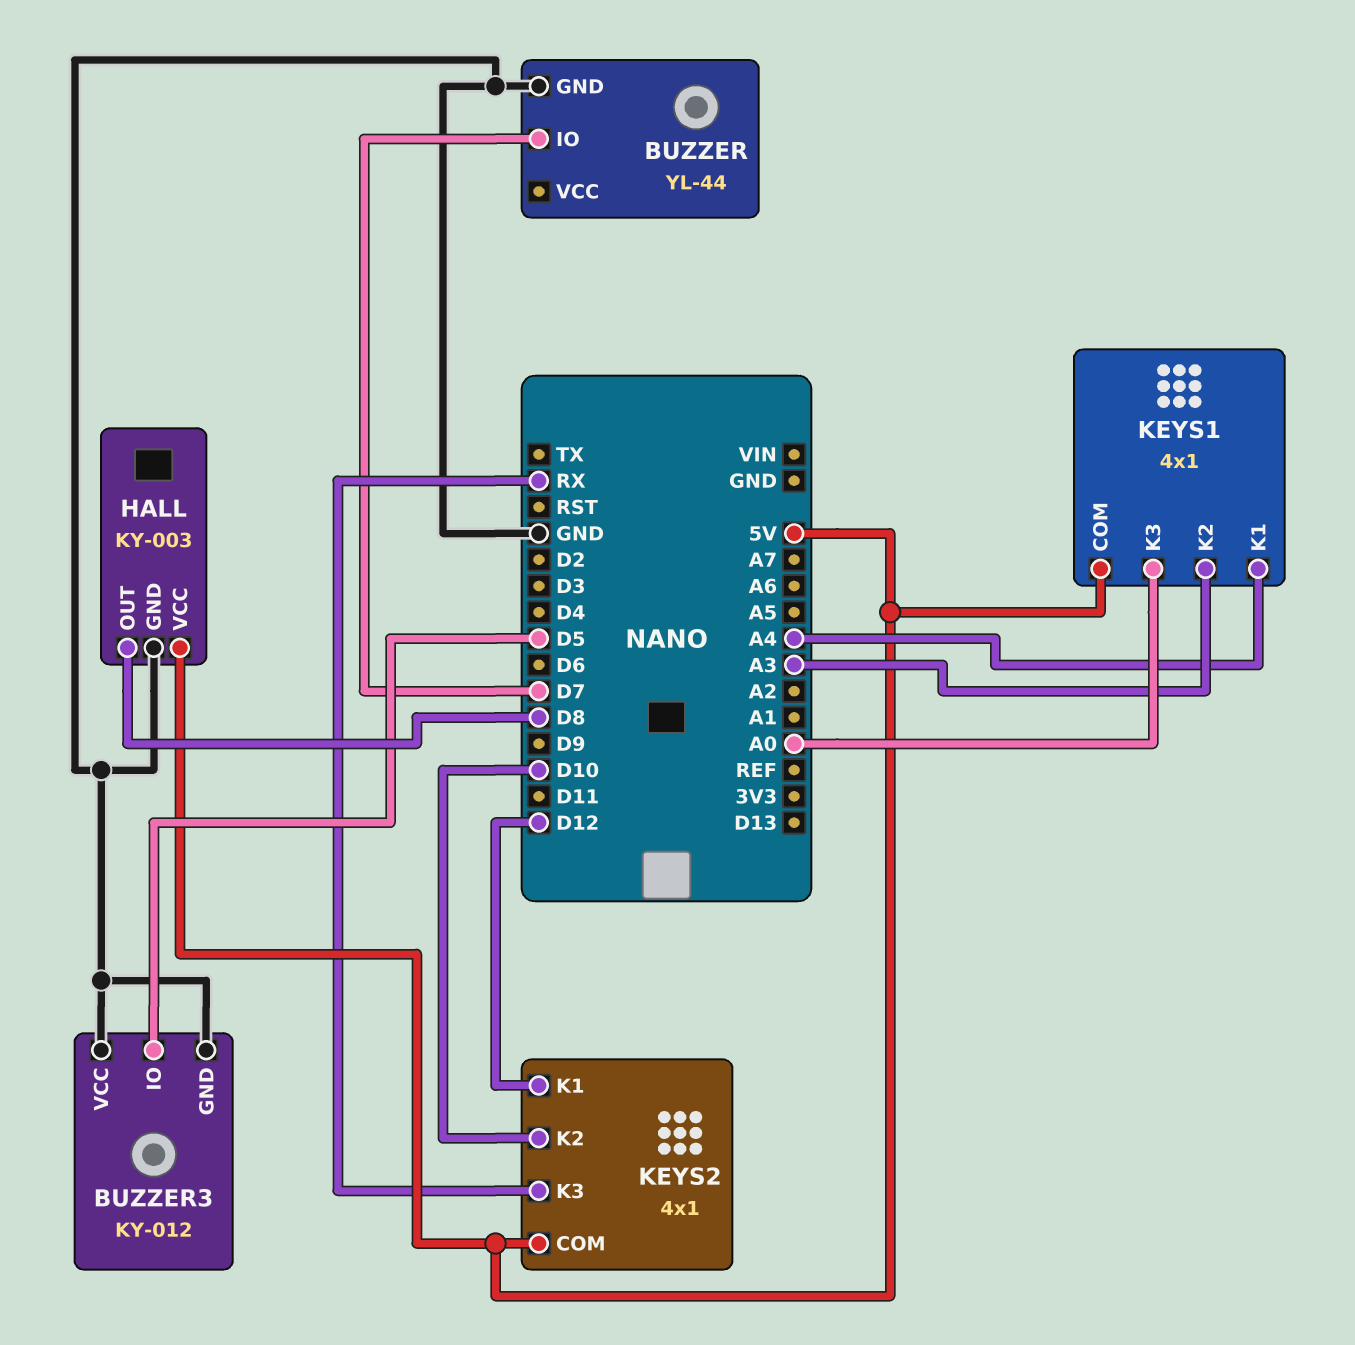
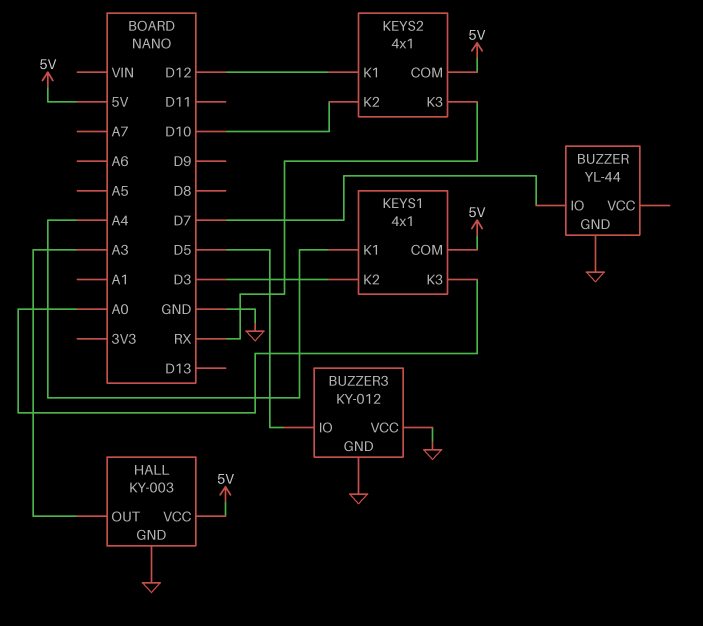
HALL pin OUT: D8 -> A3
KEYS1 pin K2: A3 -> D3

